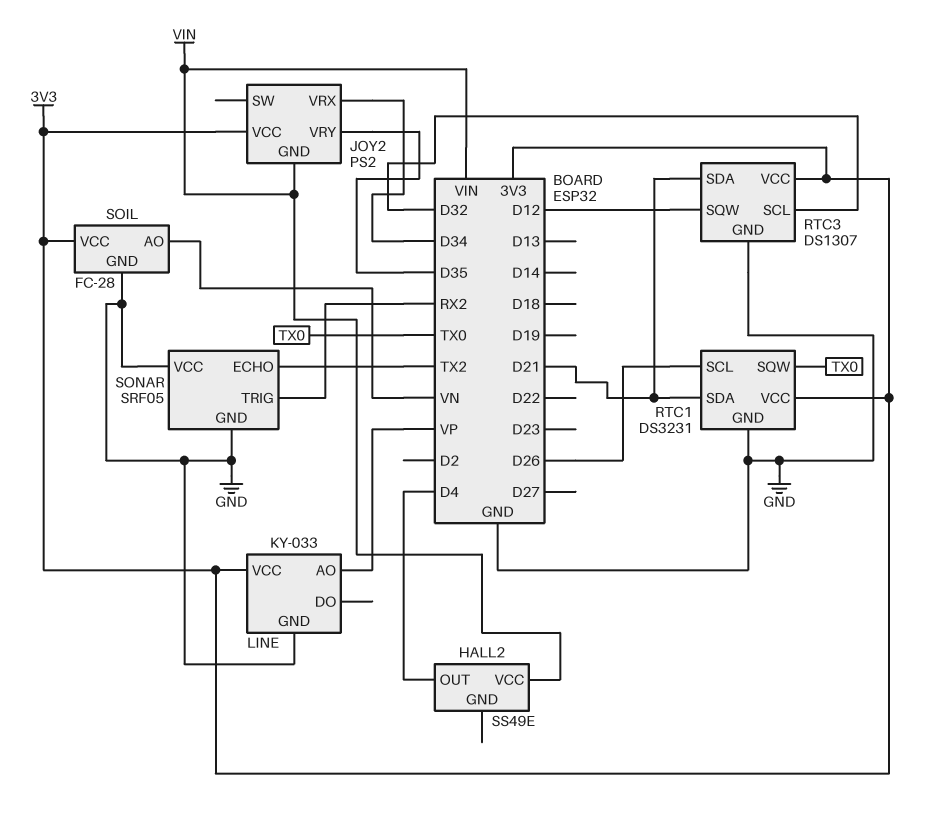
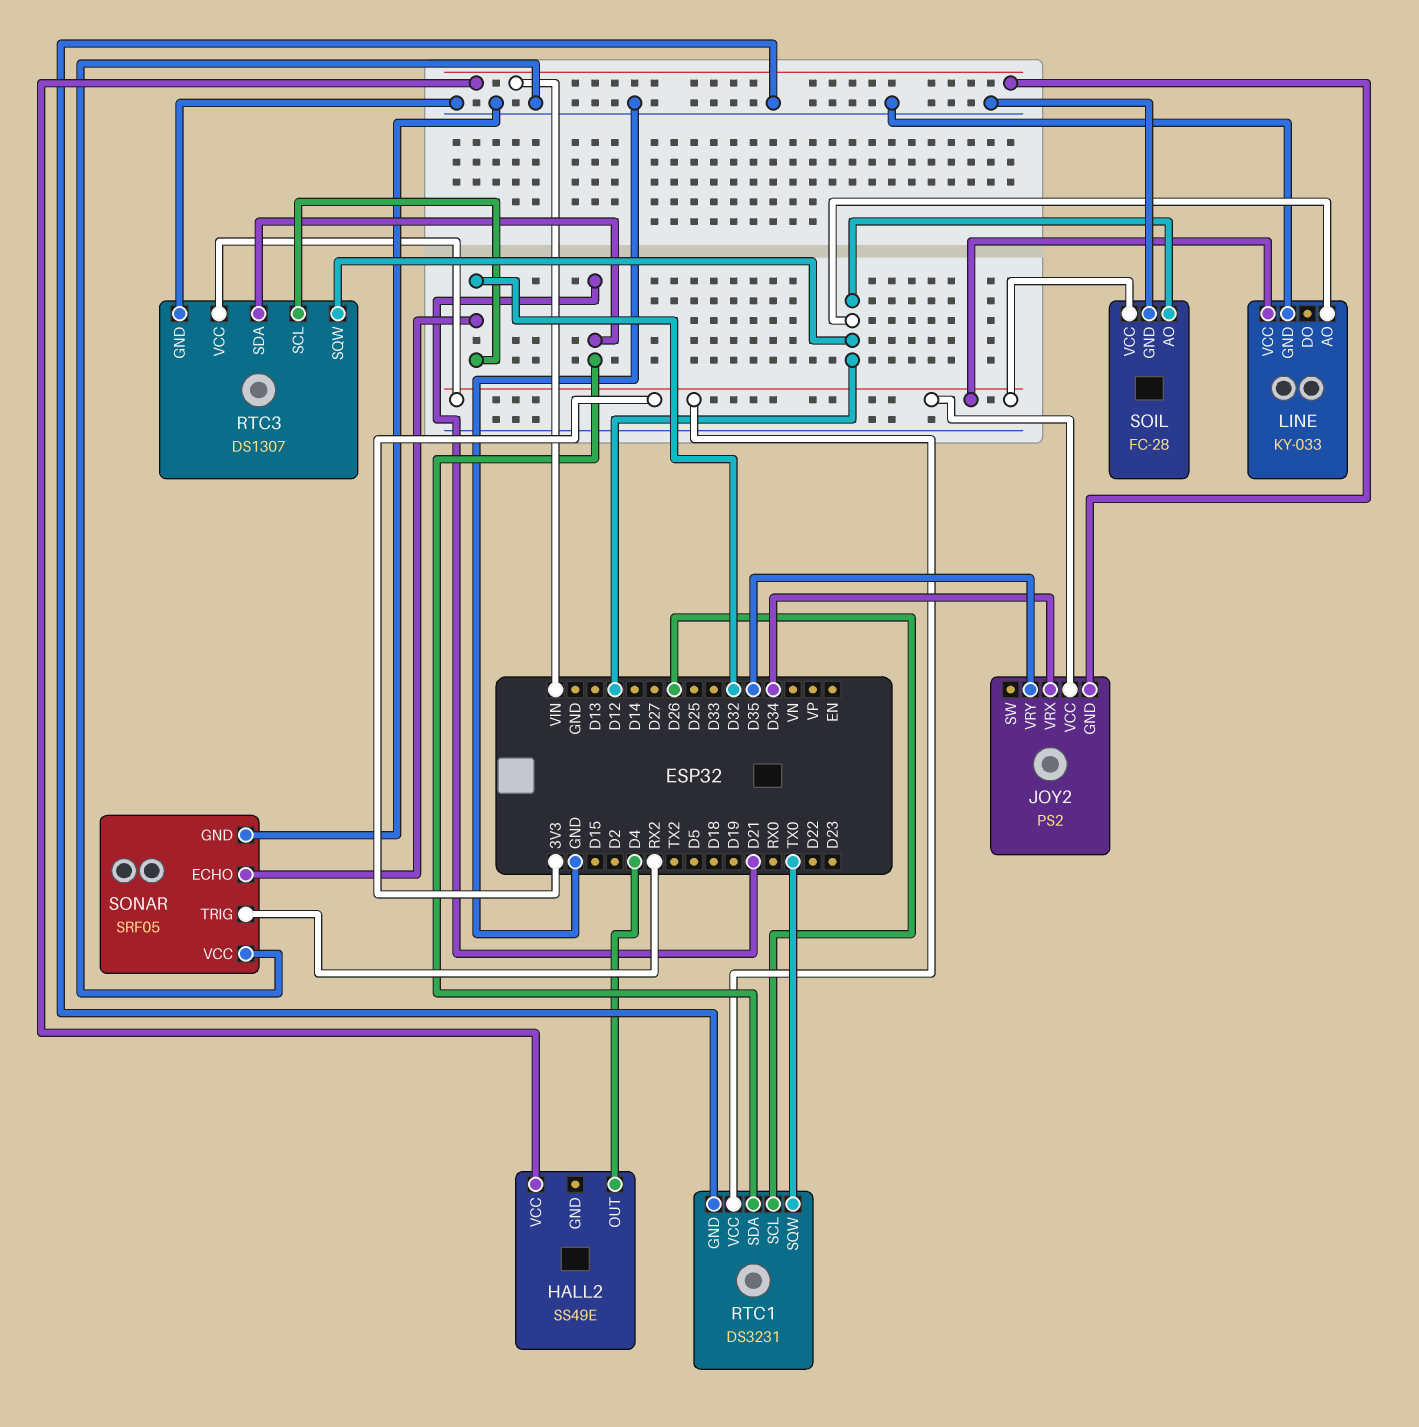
LINE pin AO: VP -> D12
SOIL pin AO: VN -> D12
SONAR pin ECHO: TX2 -> D32

